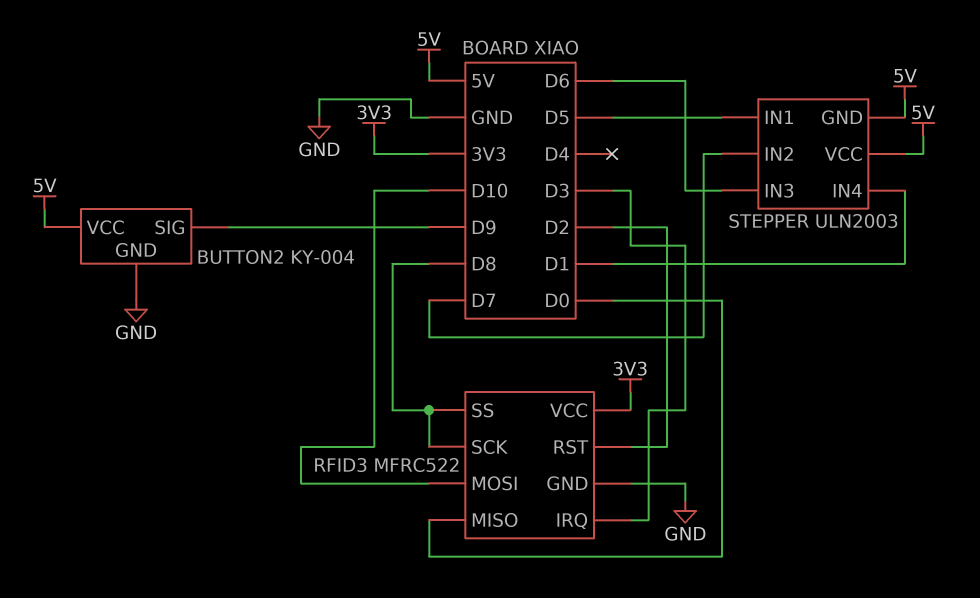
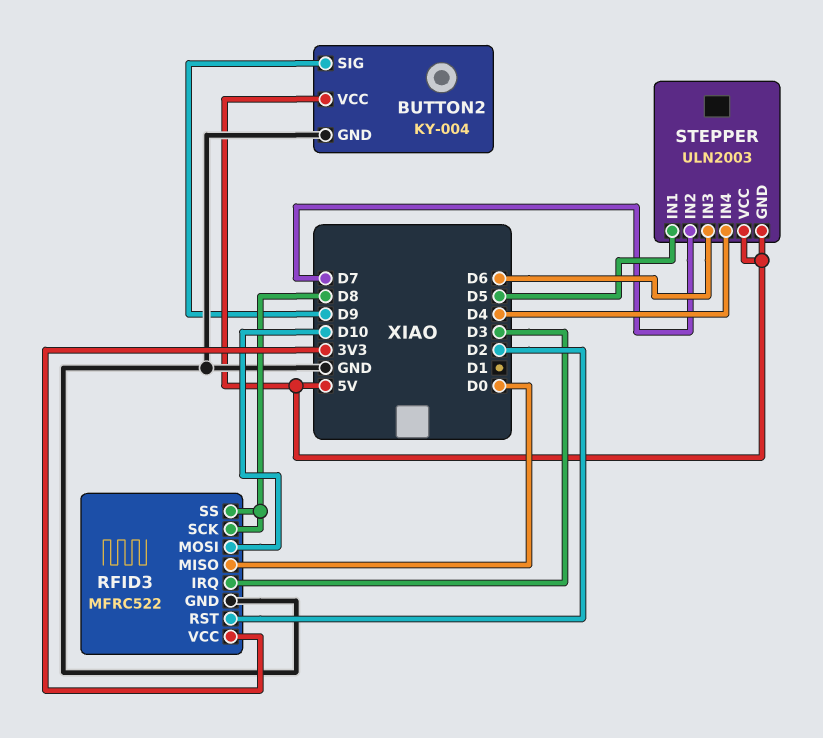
STEPPER pin IN4: D1 -> D4

